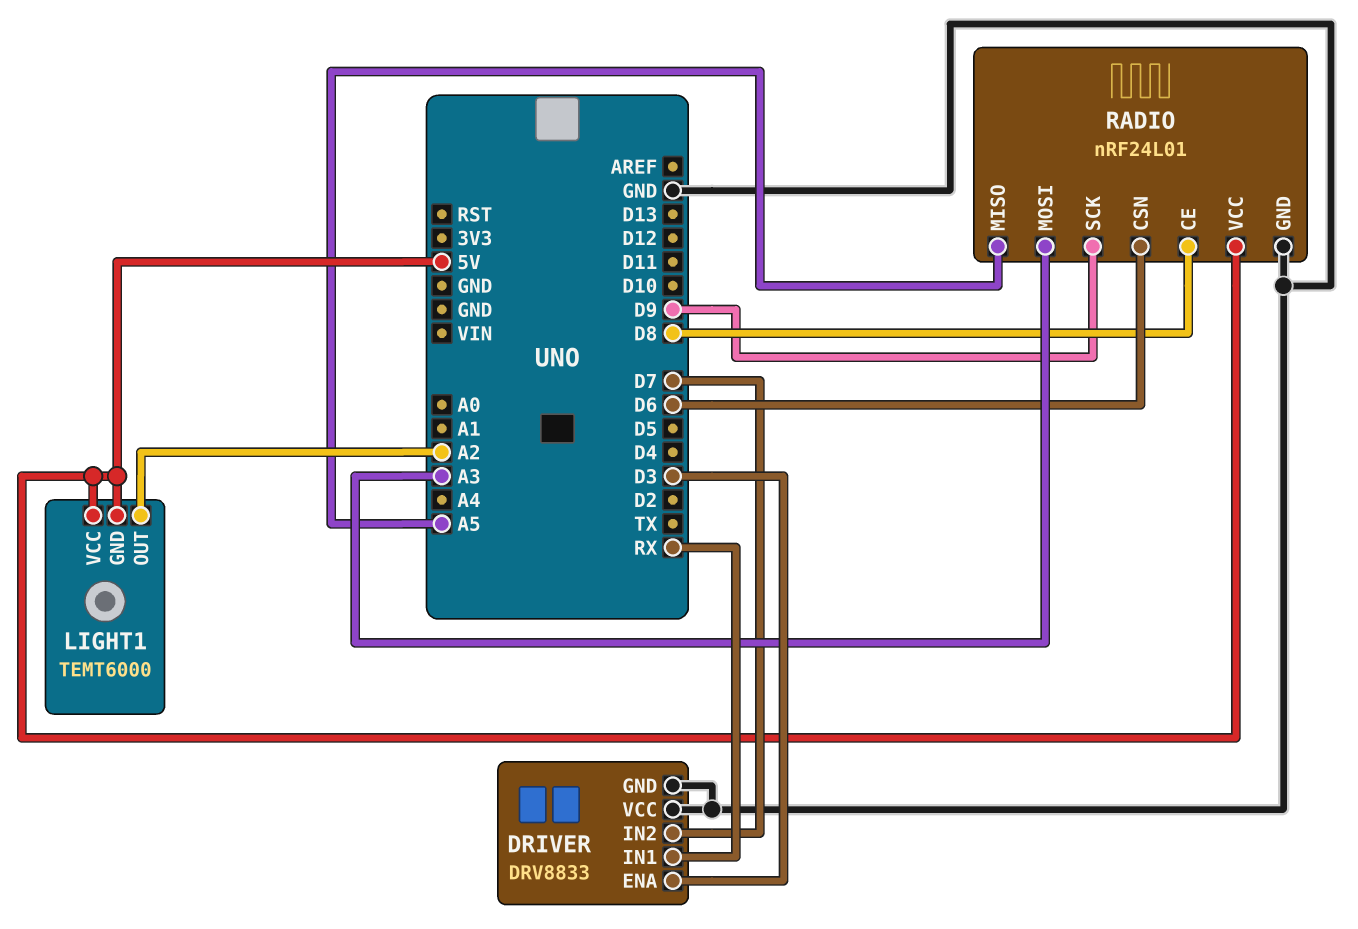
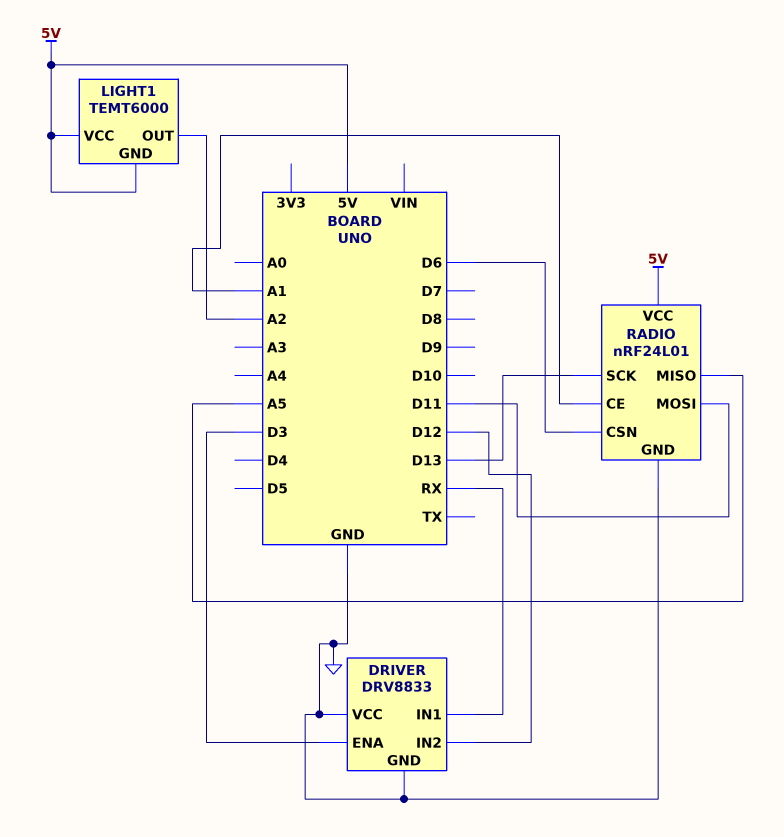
DRIVER pin IN2: D7 -> D12
RADIO pin CE: D8 -> A1
RADIO pin MOSI: A3 -> D11
RADIO pin SCK: D9 -> D13

